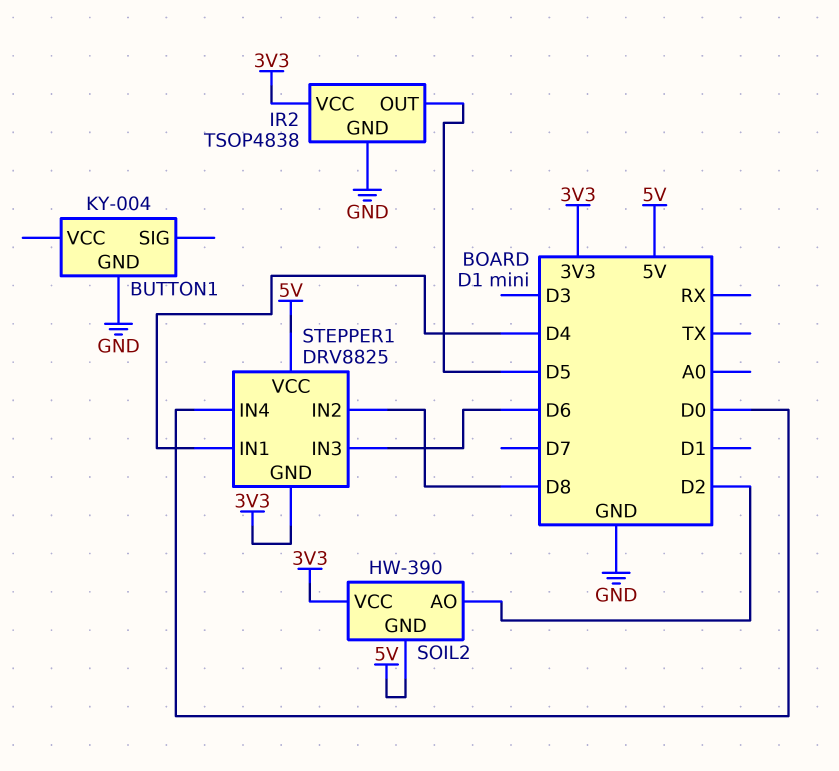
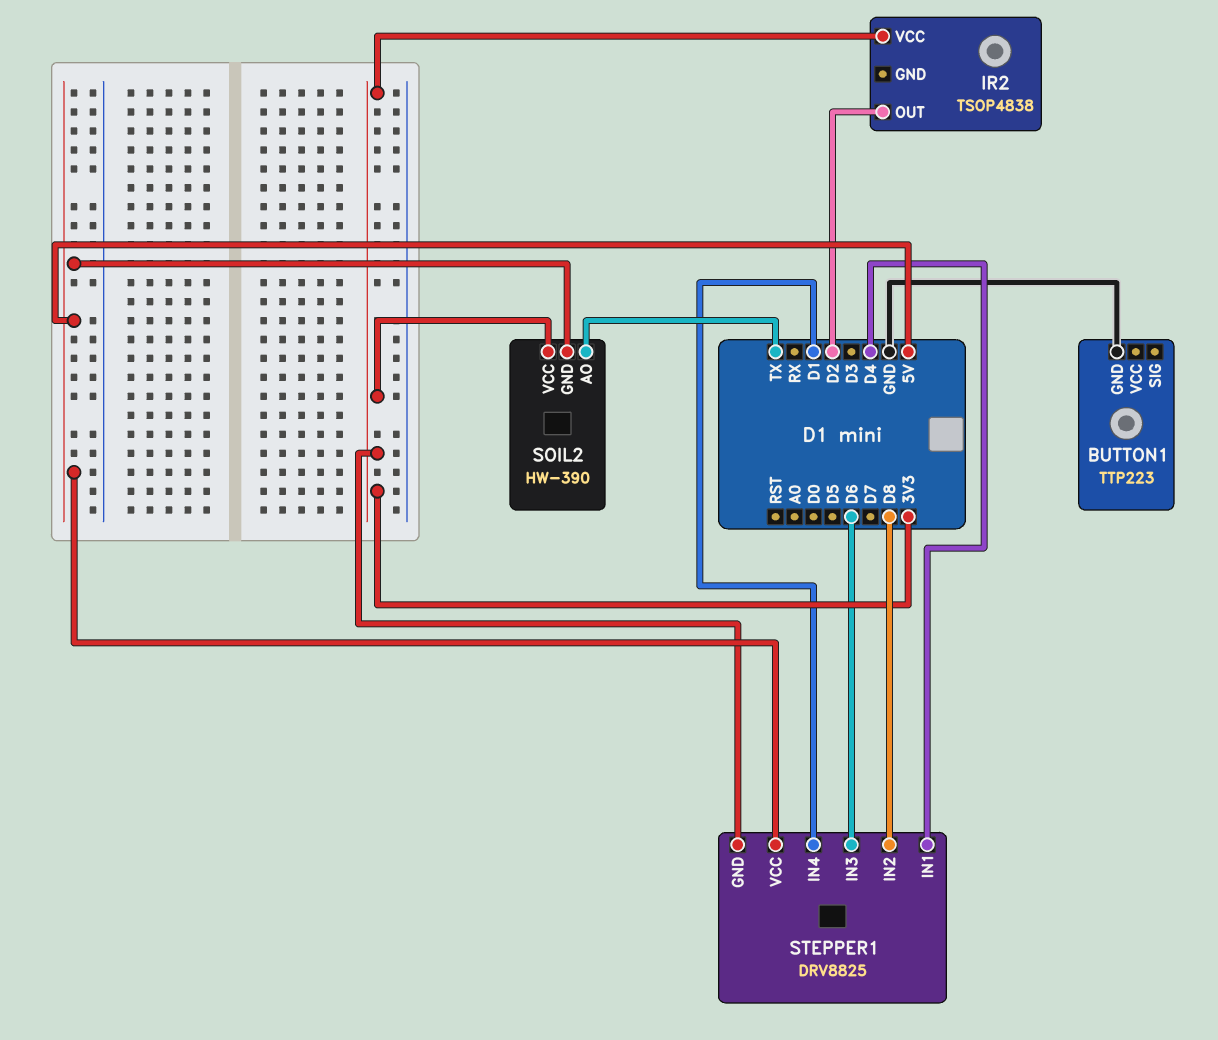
BUTTON1: KY-004 -> TTP223
IR2 pin GND: GND -> none
IR2 pin OUT: D5 -> D2
SOIL2 pin AO: D2 -> TX
STEPPER1 pin IN4: D0 -> D1

